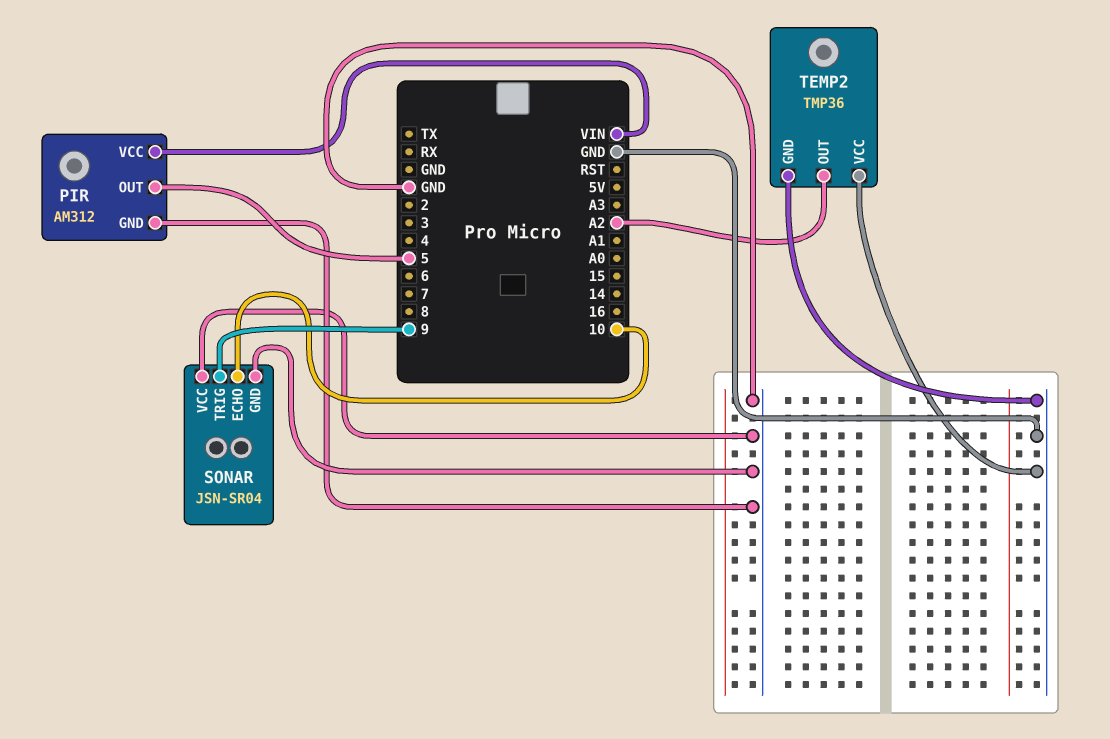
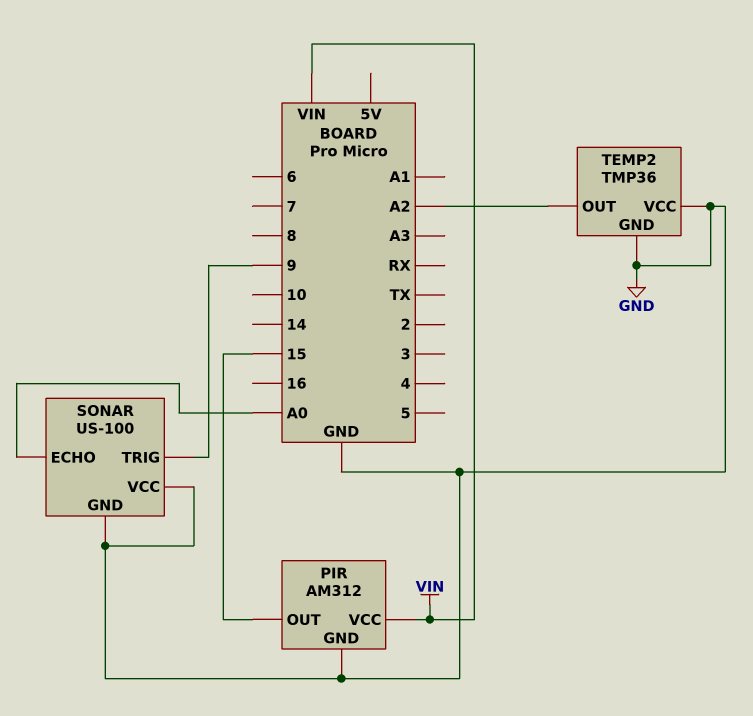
PIR pin OUT: 5 -> 15
SONAR: JSN-SR04 -> US-100
SONAR pin ECHO: 10 -> A0

